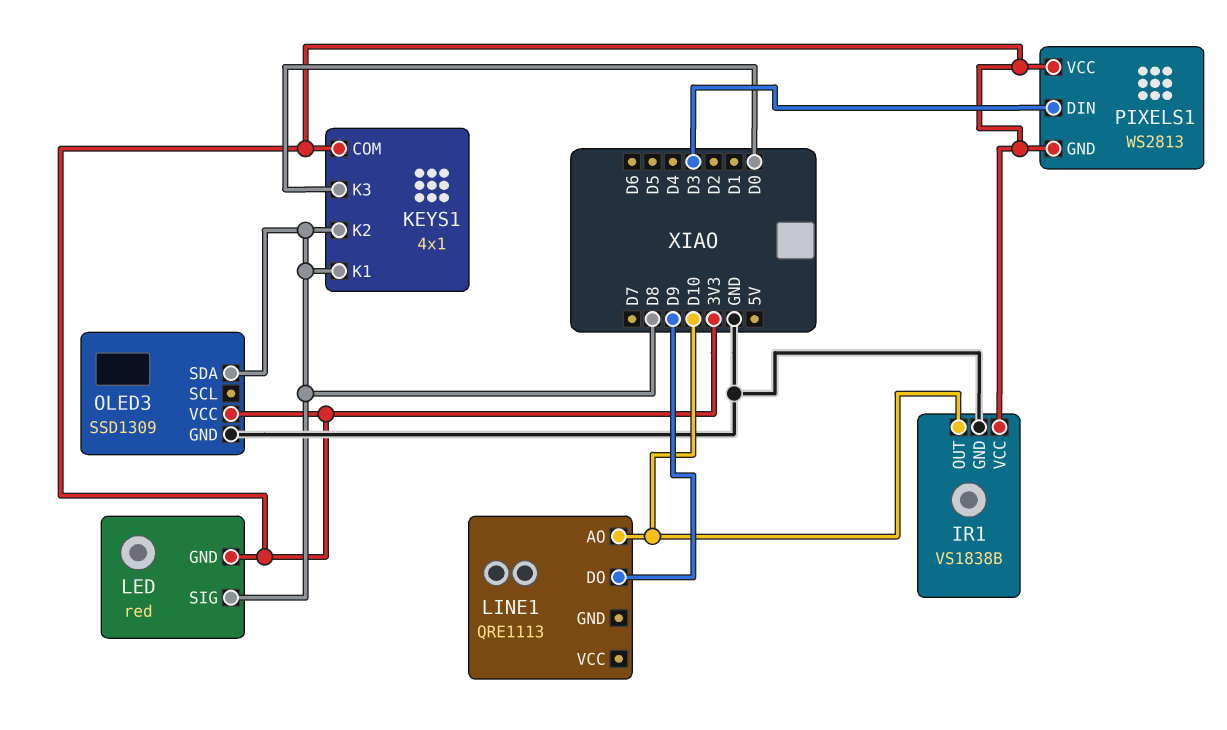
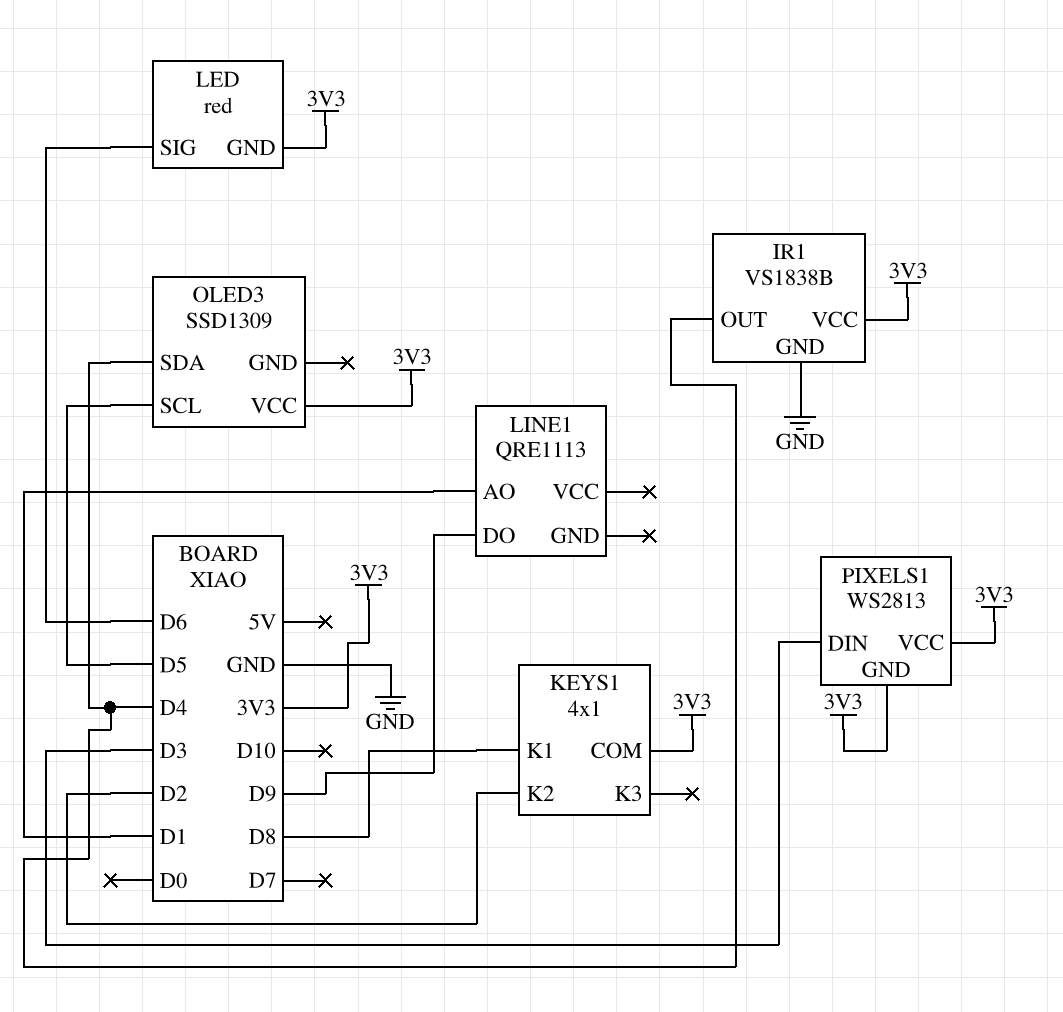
IR1 pin OUT: D10 -> D4
KEYS1 pin K2: D8 -> D2
KEYS1 pin K3: D0 -> none
LED pin SIG: D8 -> D6
LINE1 pin AO: D10 -> D1
OLED3 pin GND: GND -> none
OLED3 pin SCL: none -> D5
OLED3 pin SDA: D8 -> D4

